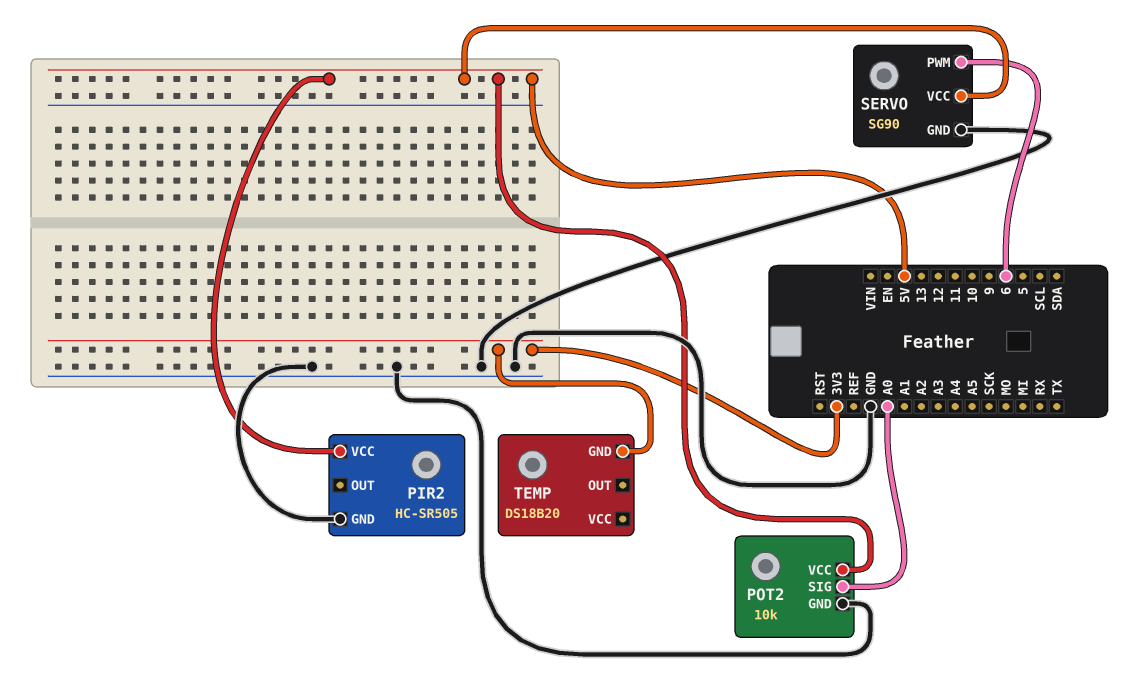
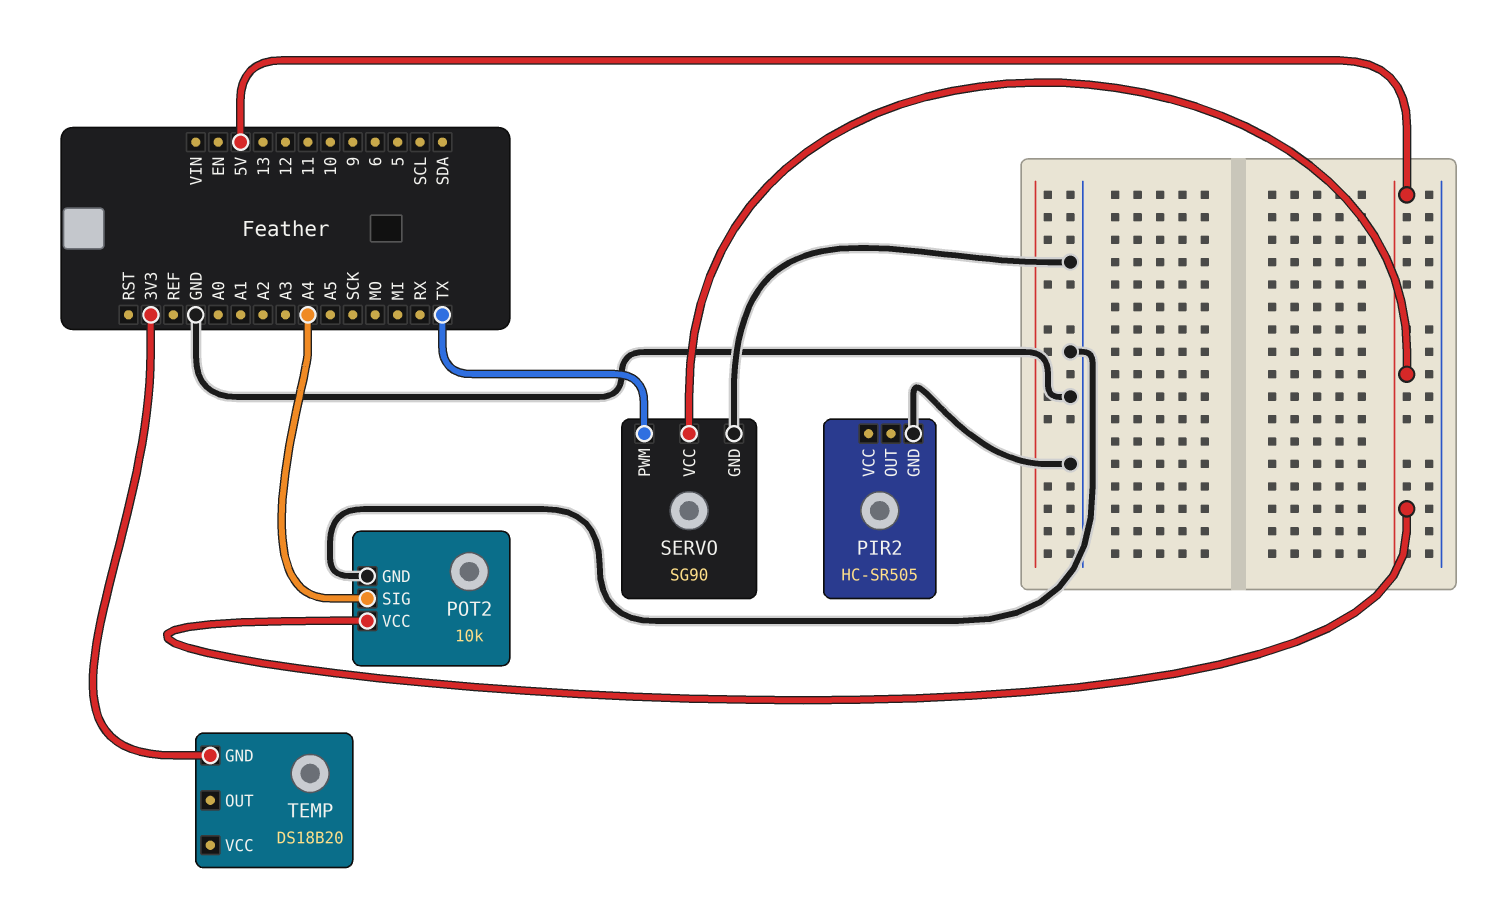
PIR2 pin VCC: 5V -> none
POT2 pin SIG: A0 -> A4
SERVO pin PWM: 6 -> TX

